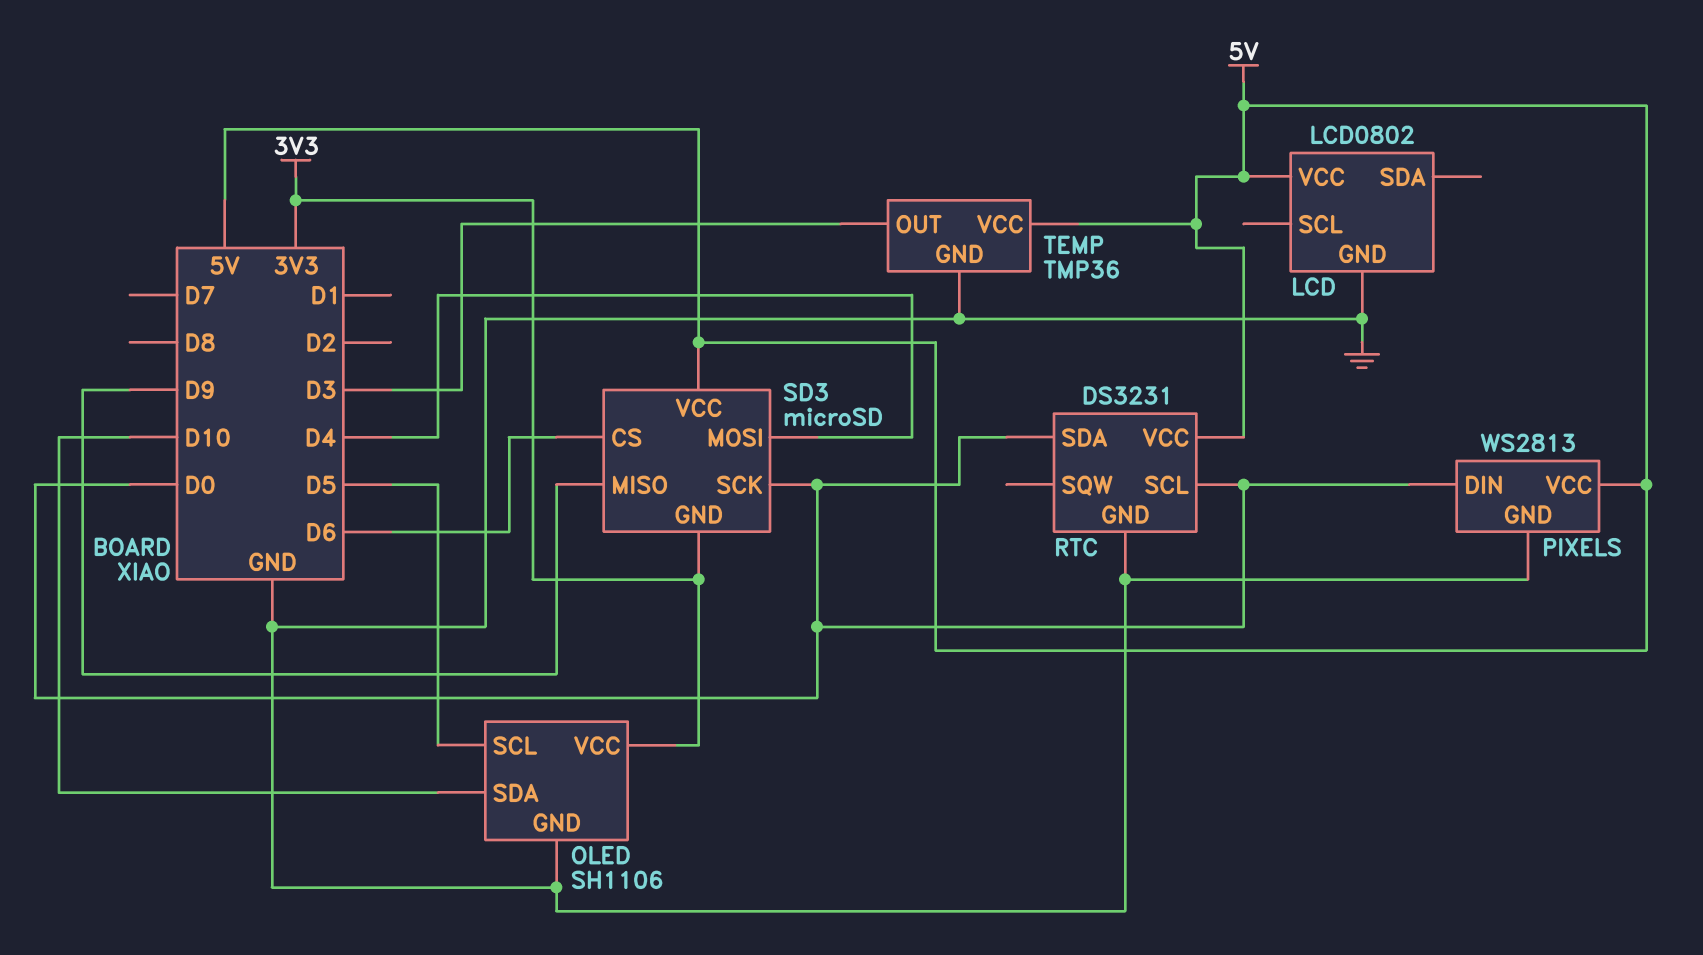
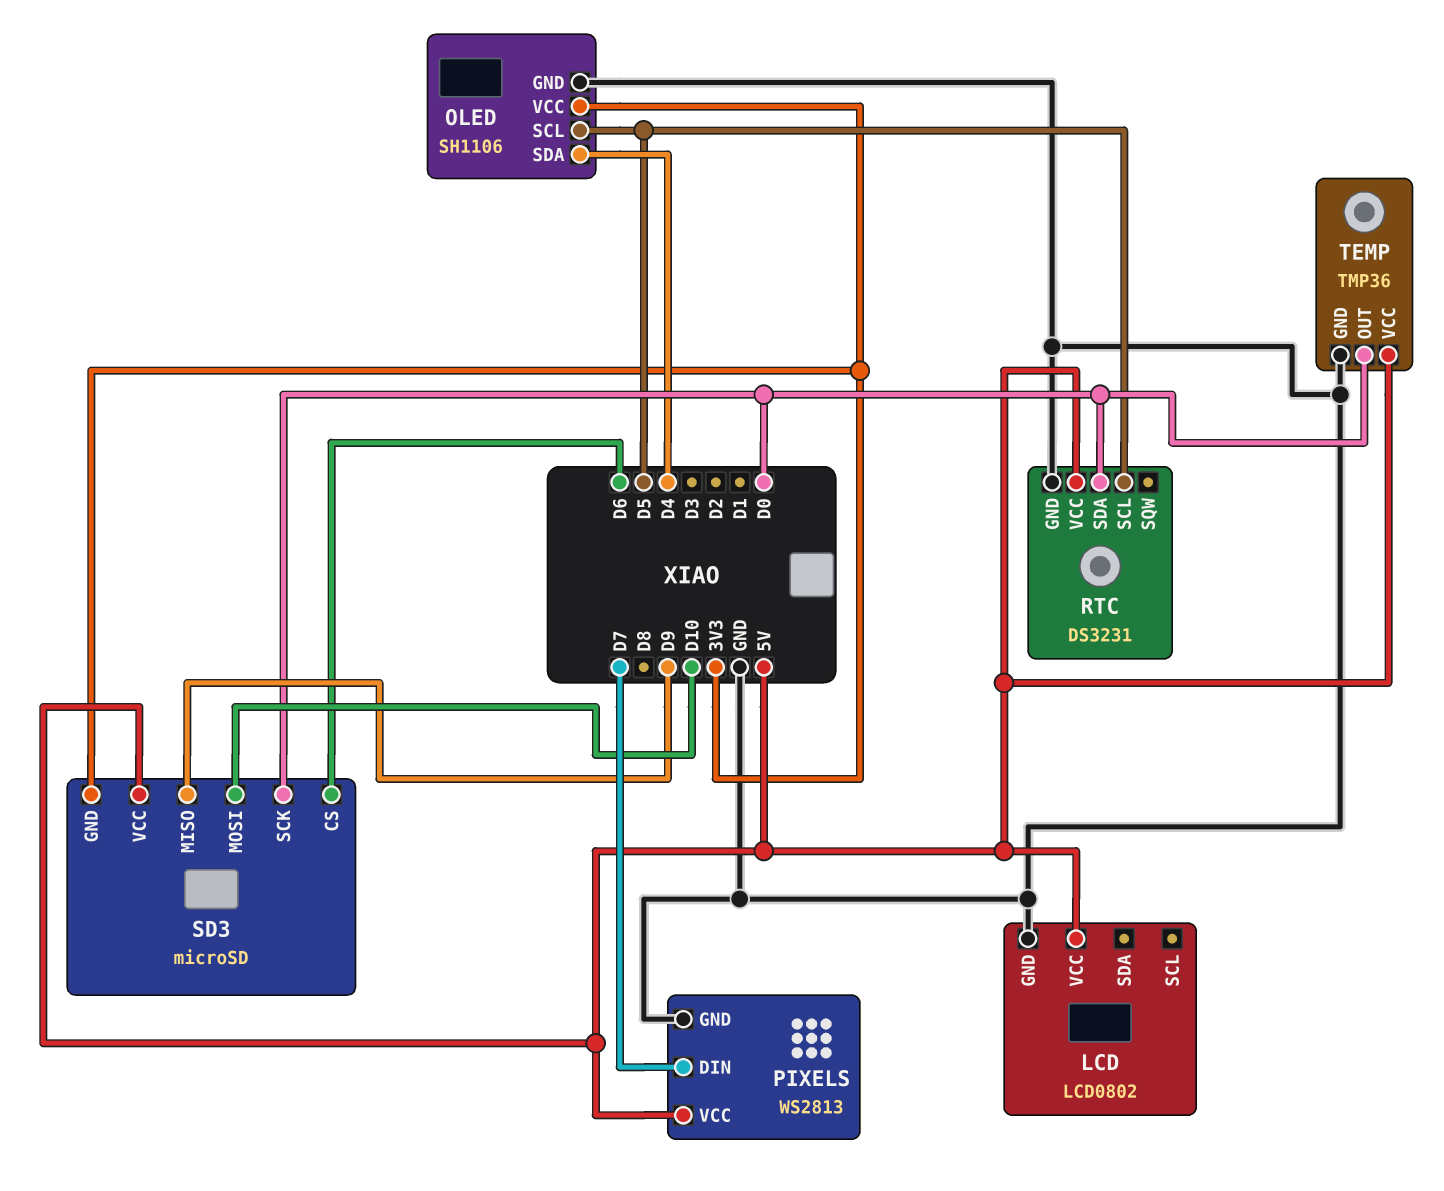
OLED pin SDA: D10 -> D4
PIXELS pin DIN: D0 -> D7
RTC pin SCL: D0 -> D5
SD3 pin MOSI: D4 -> D10
TEMP pin OUT: D3 -> D0

